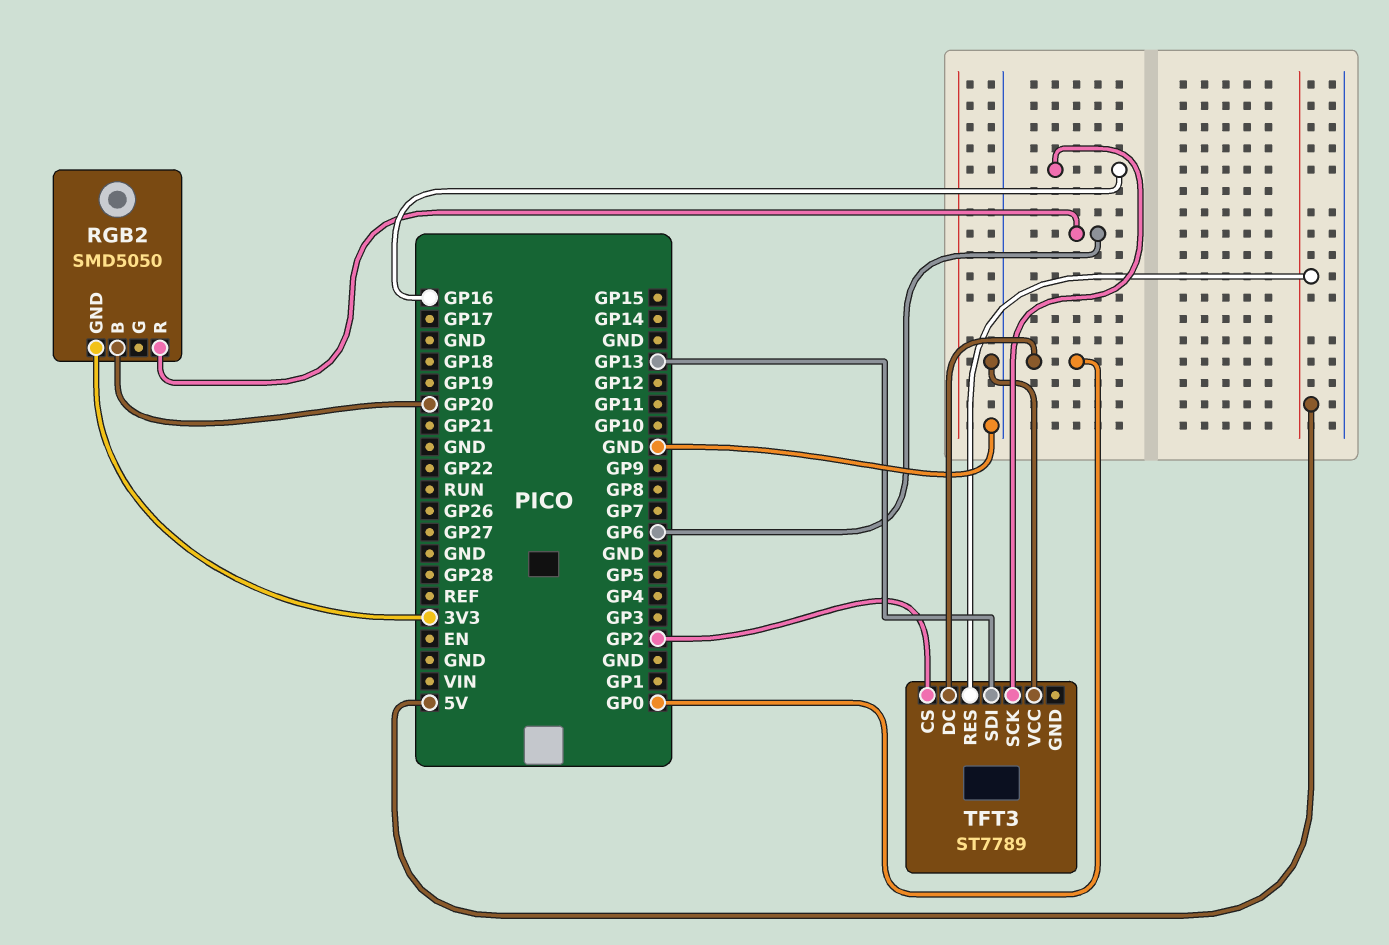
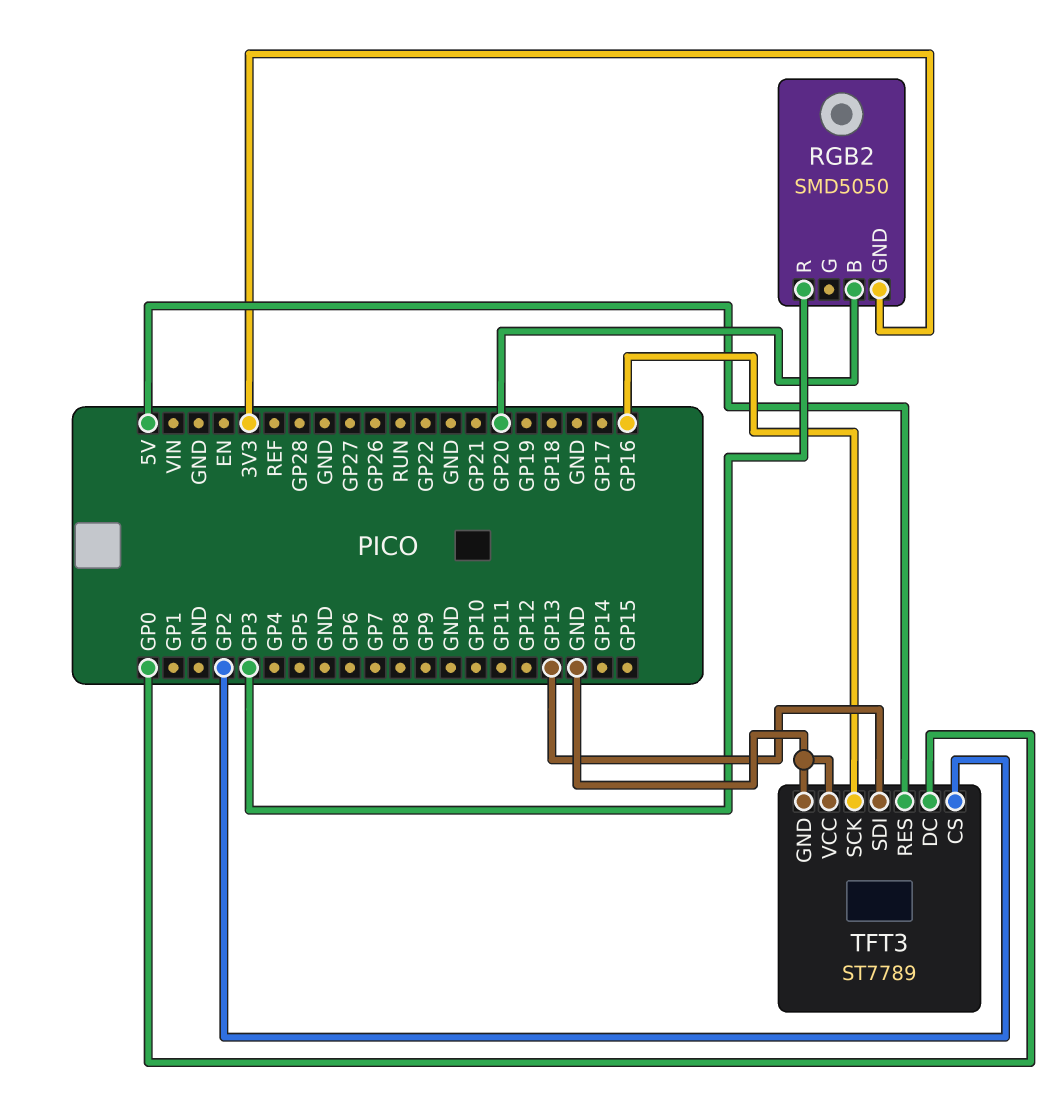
RGB2 pin R: GP6 -> GP3
TFT3 pin GND: none -> GND

